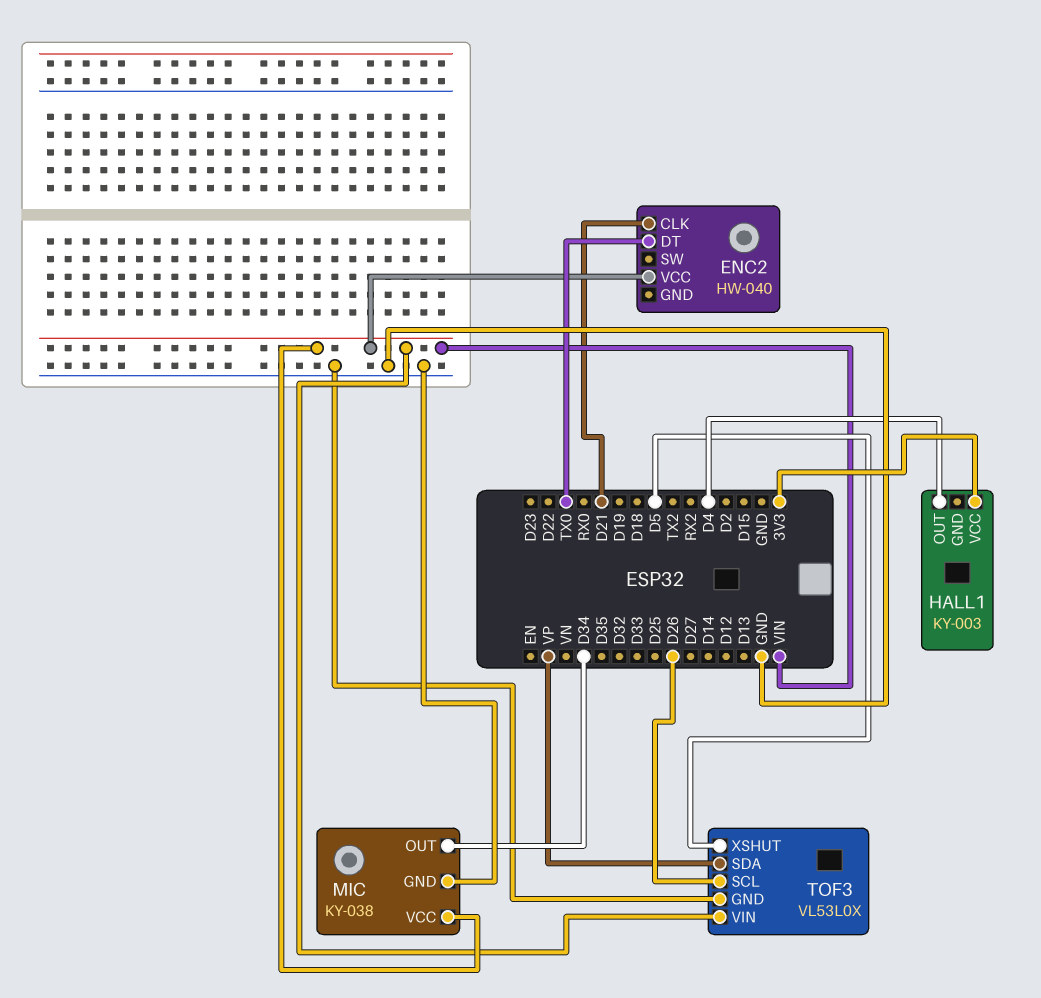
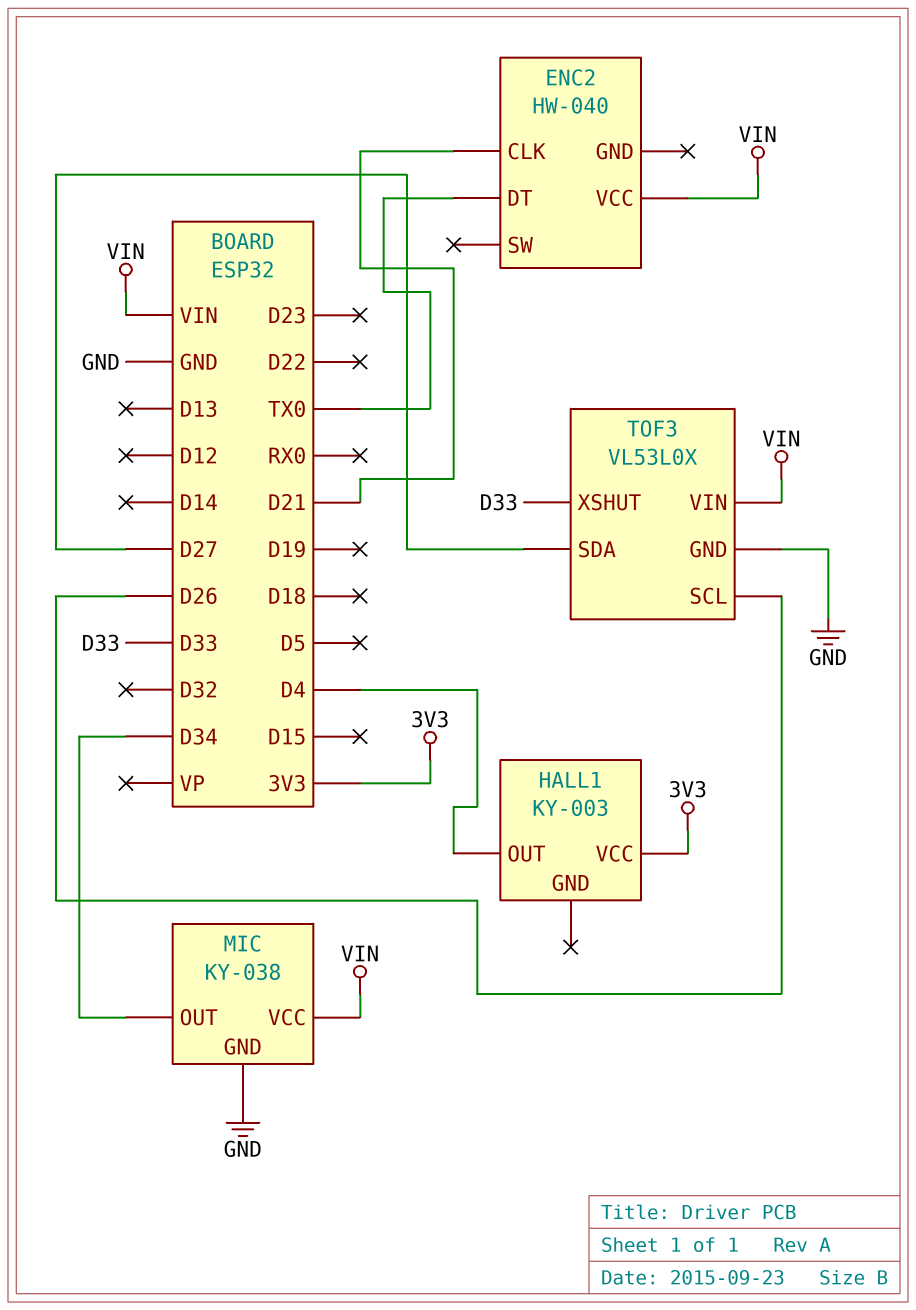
TOF3 pin SDA: VP -> D27
TOF3 pin XSHUT: D5 -> D33

